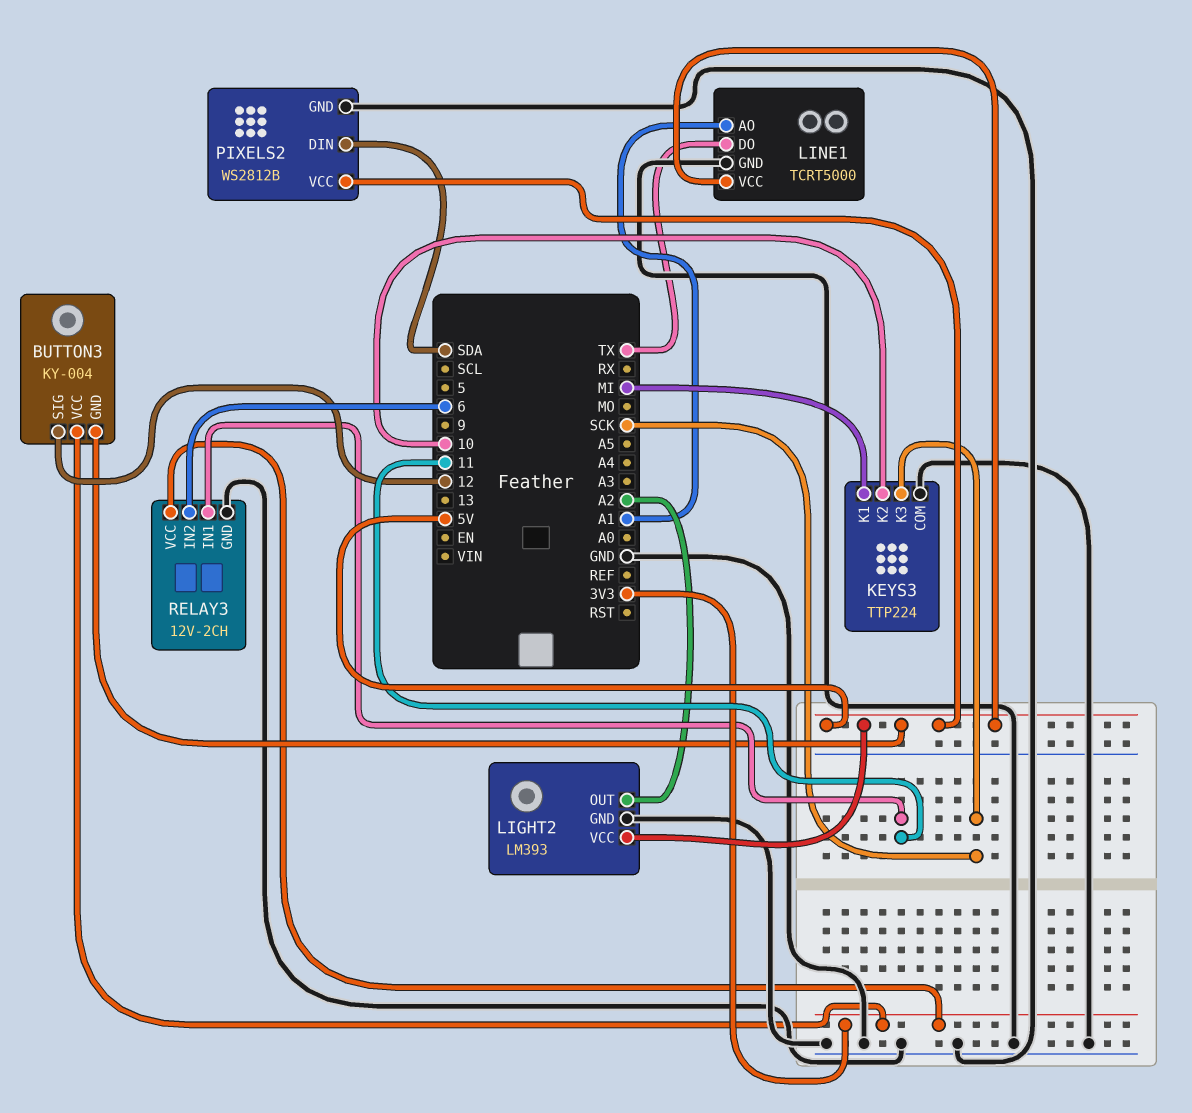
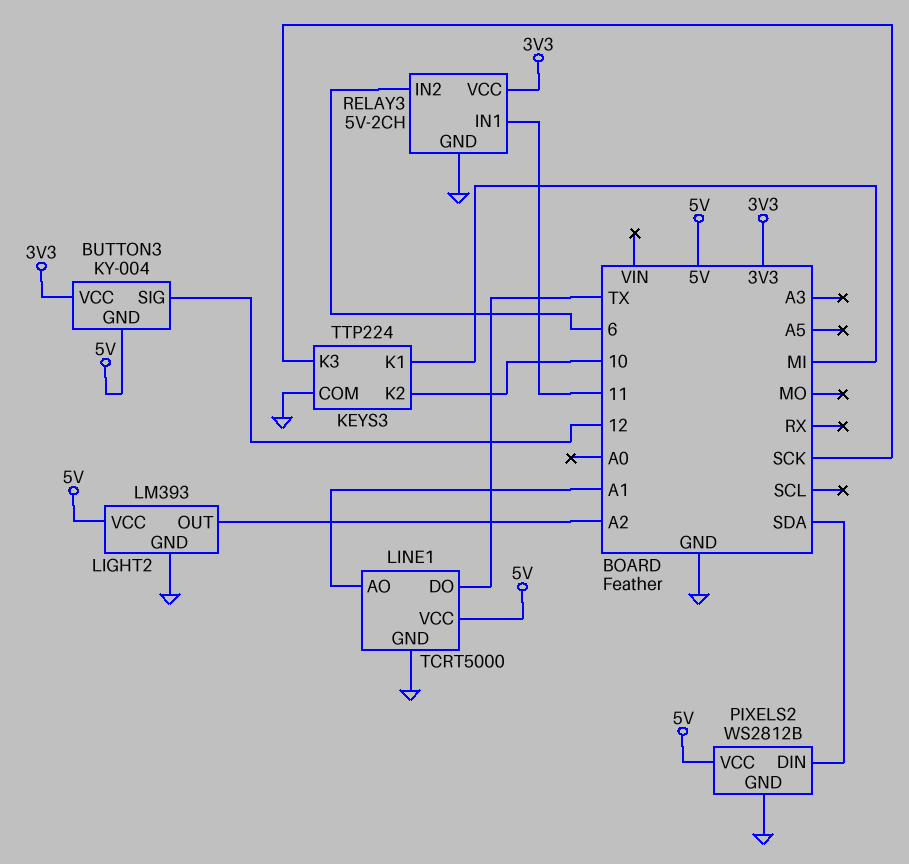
RELAY3: 12V-2CH -> 5V-2CH

